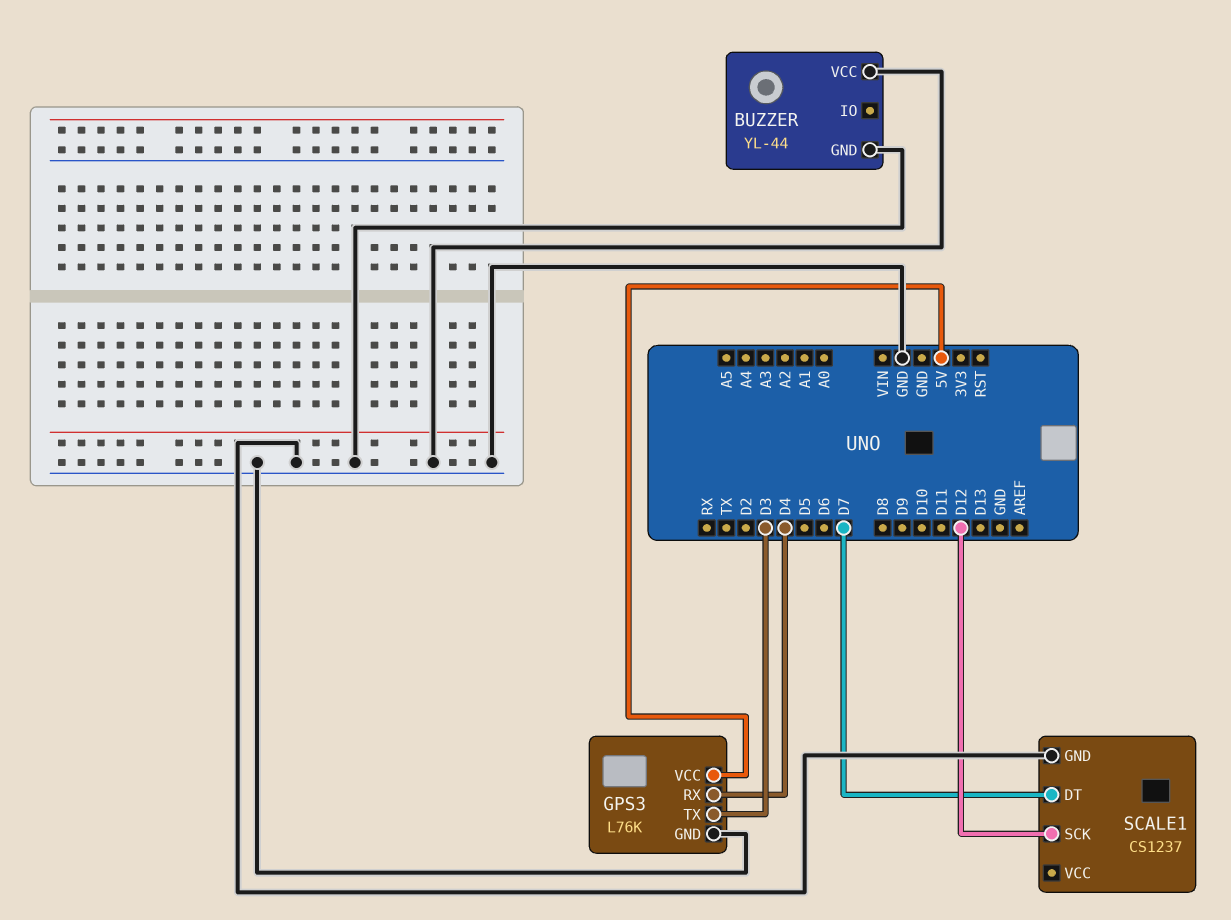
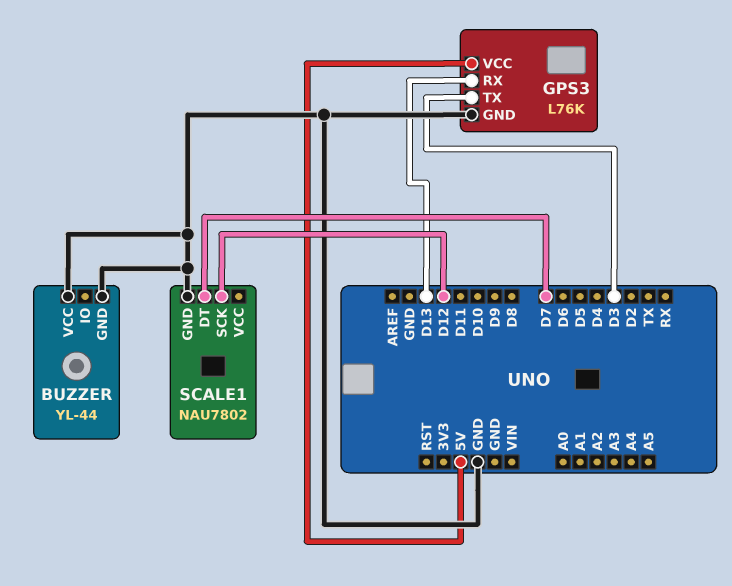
GPS3 pin RX: D4 -> D13
SCALE1: CS1237 -> NAU7802

